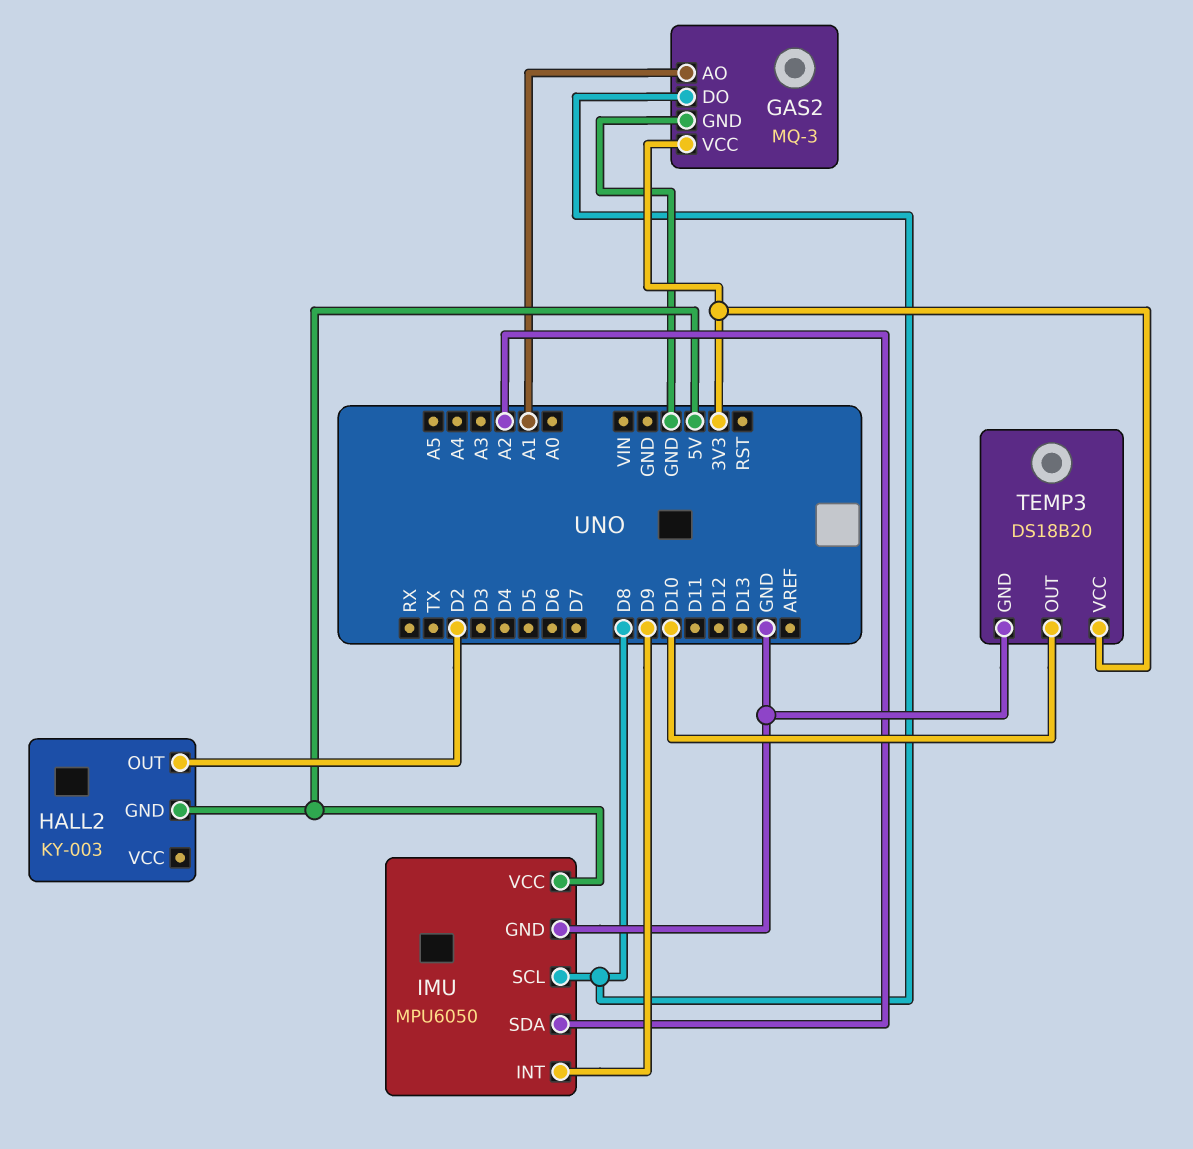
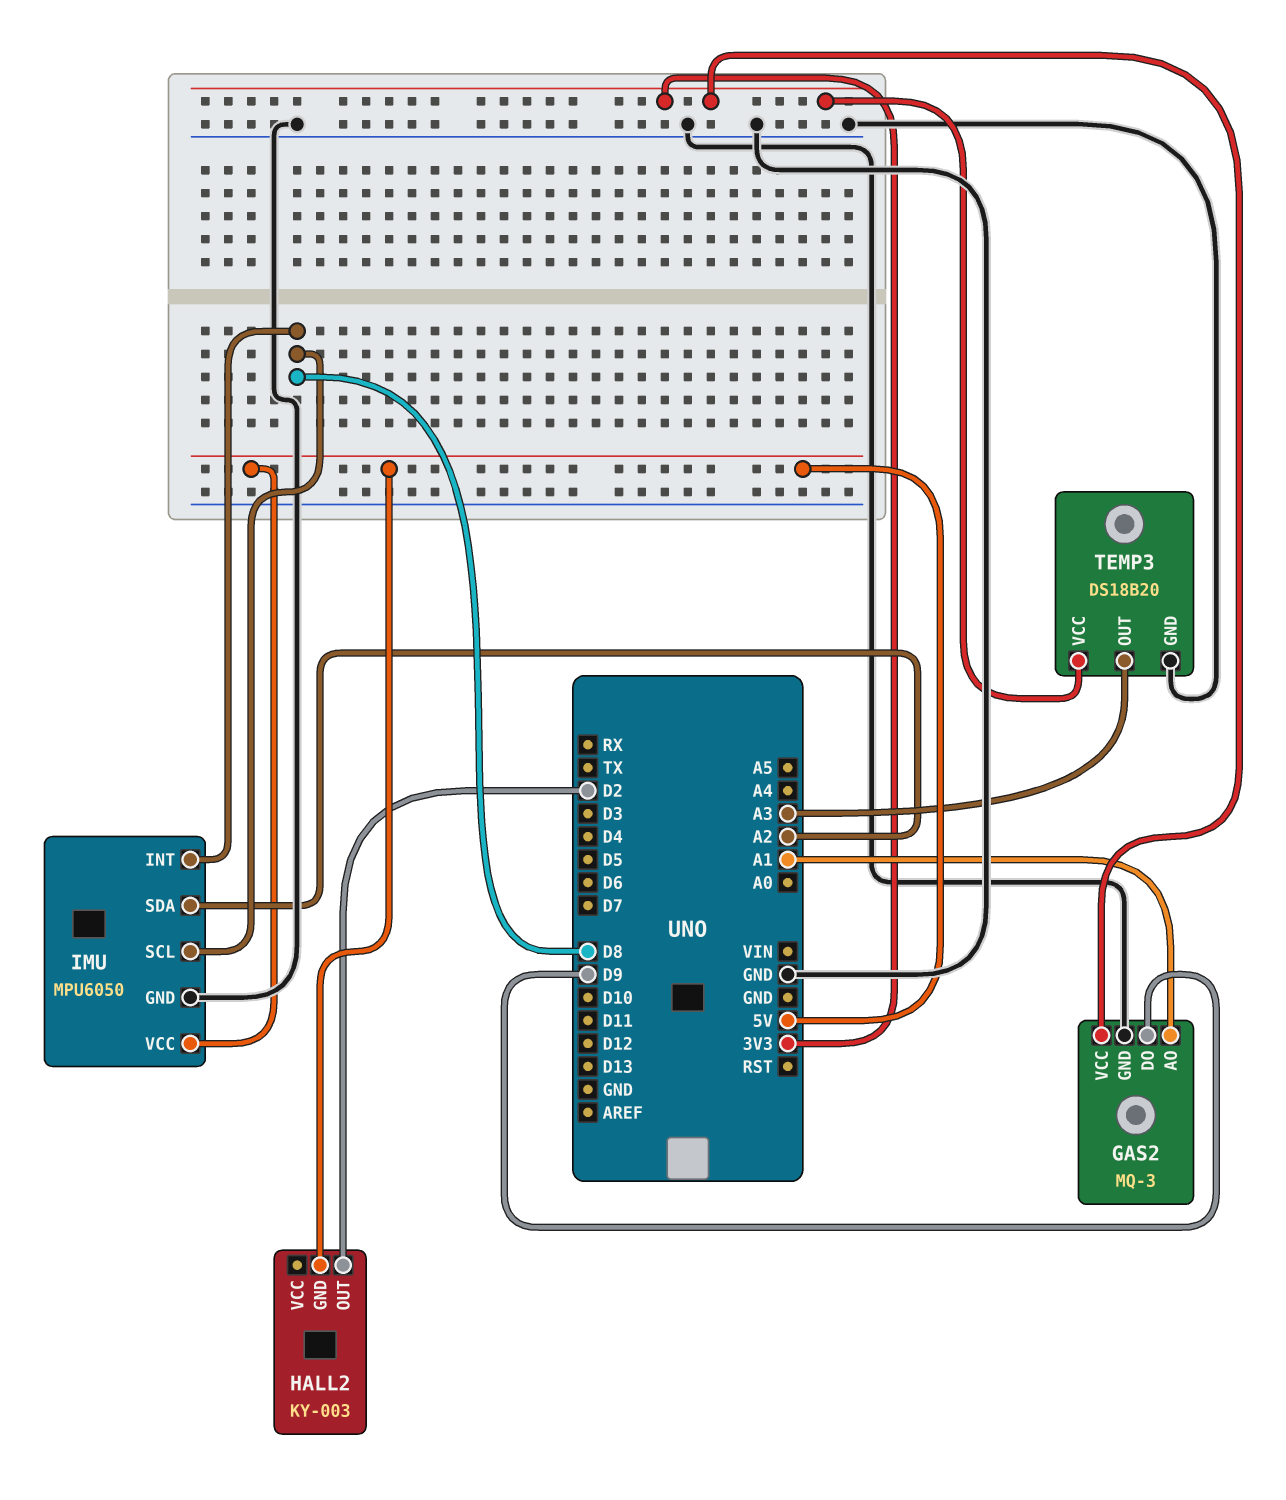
GAS2 pin DO: D8 -> D9
IMU pin INT: D9 -> D8
TEMP3 pin OUT: D10 -> A3

